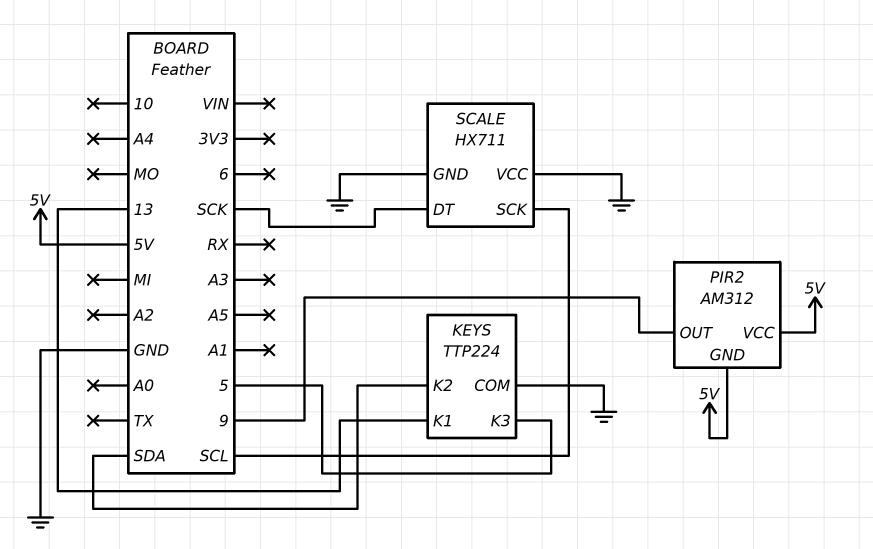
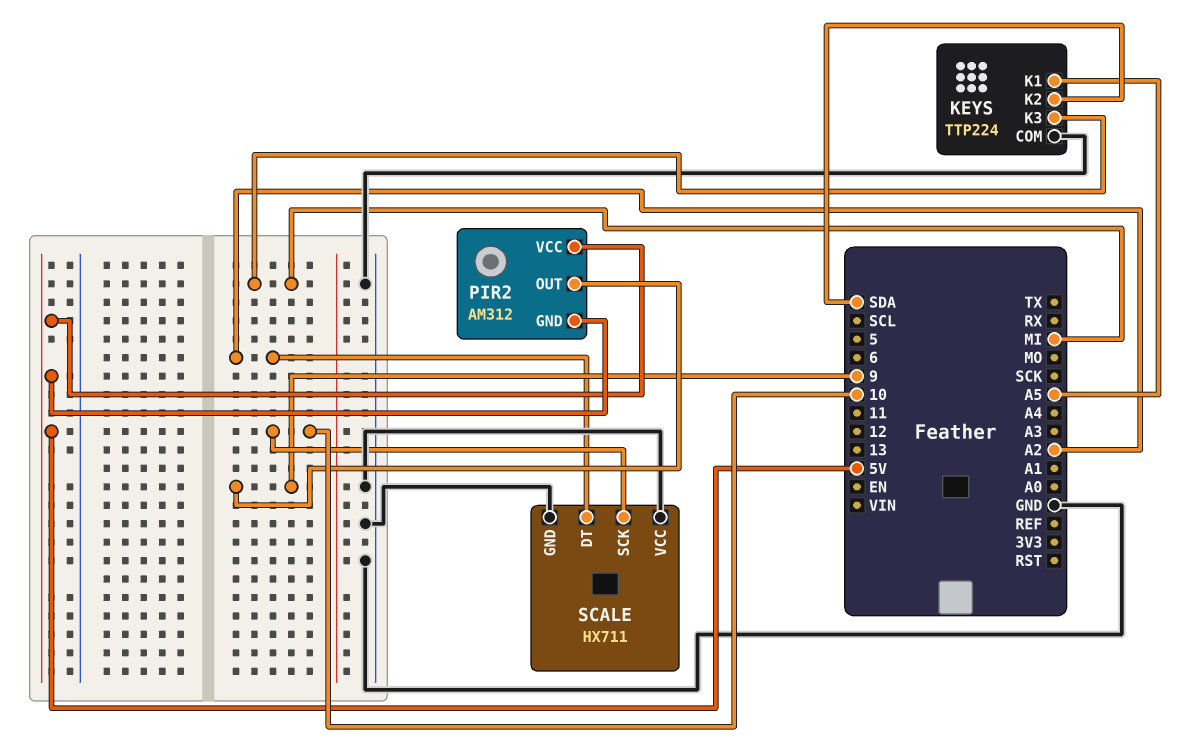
KEYS pin K1: 13 -> A5
KEYS pin K3: 5 -> MI
SCALE pin DT: SCK -> A2
SCALE pin SCK: SCL -> 10

